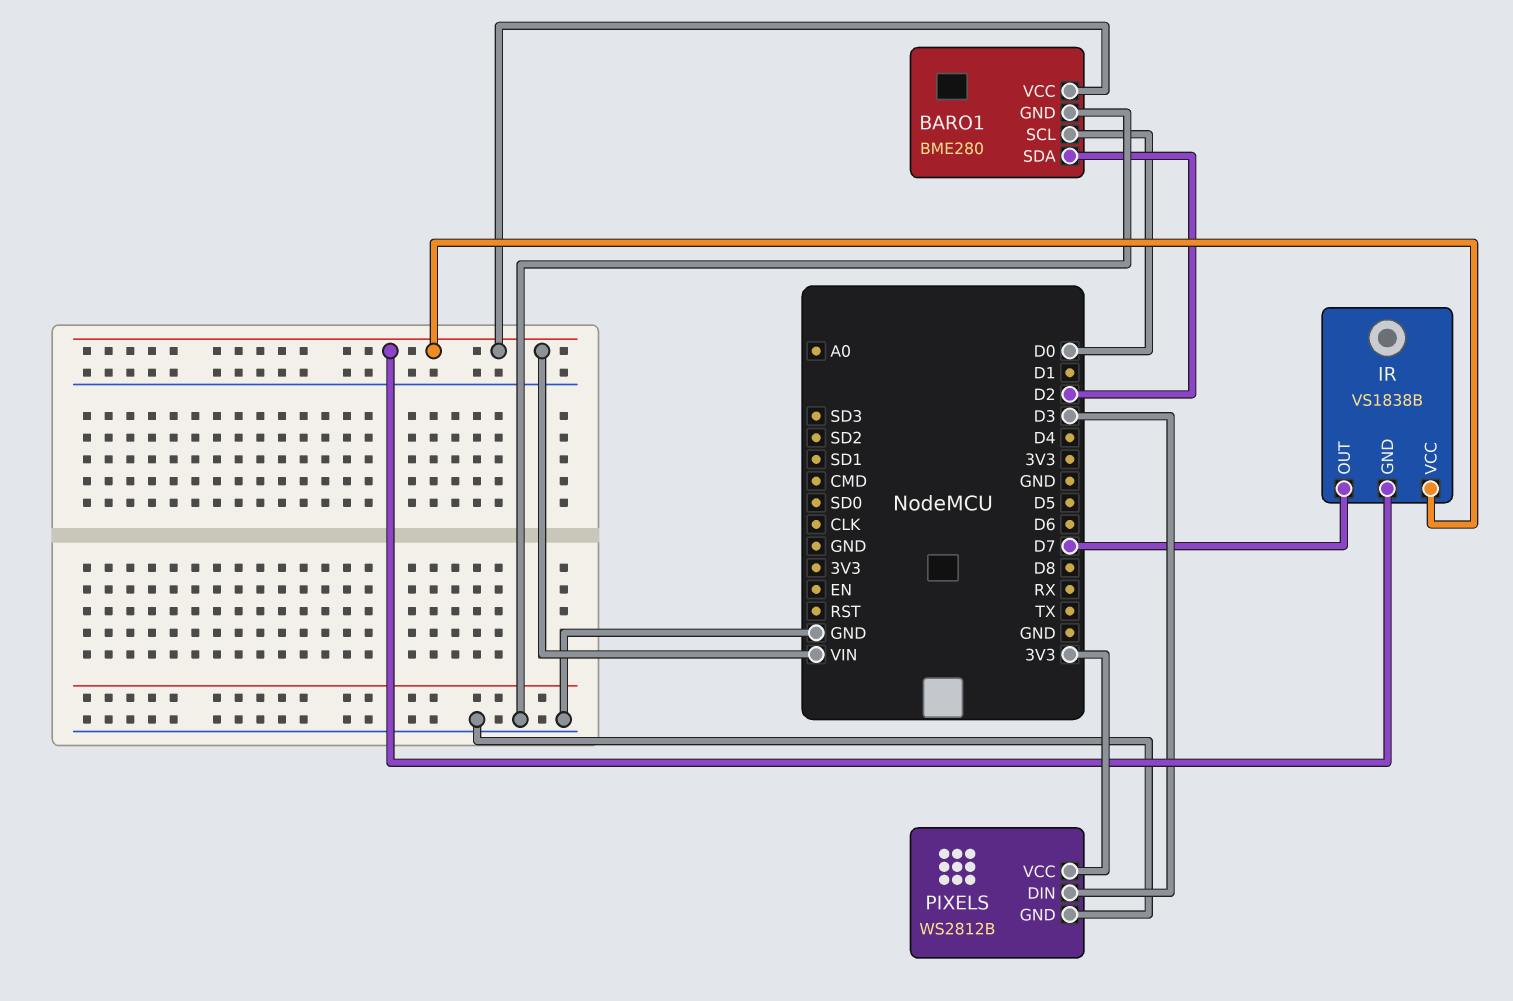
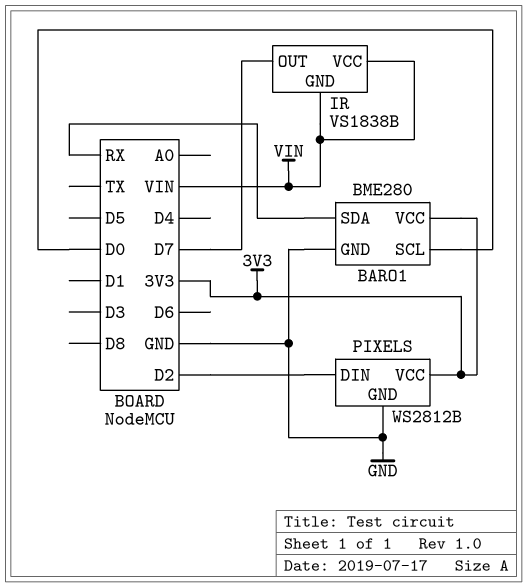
BARO1 pin SDA: D2 -> RX
BARO1 pin VCC: VIN -> 3V3
PIXELS pin DIN: D3 -> D2

